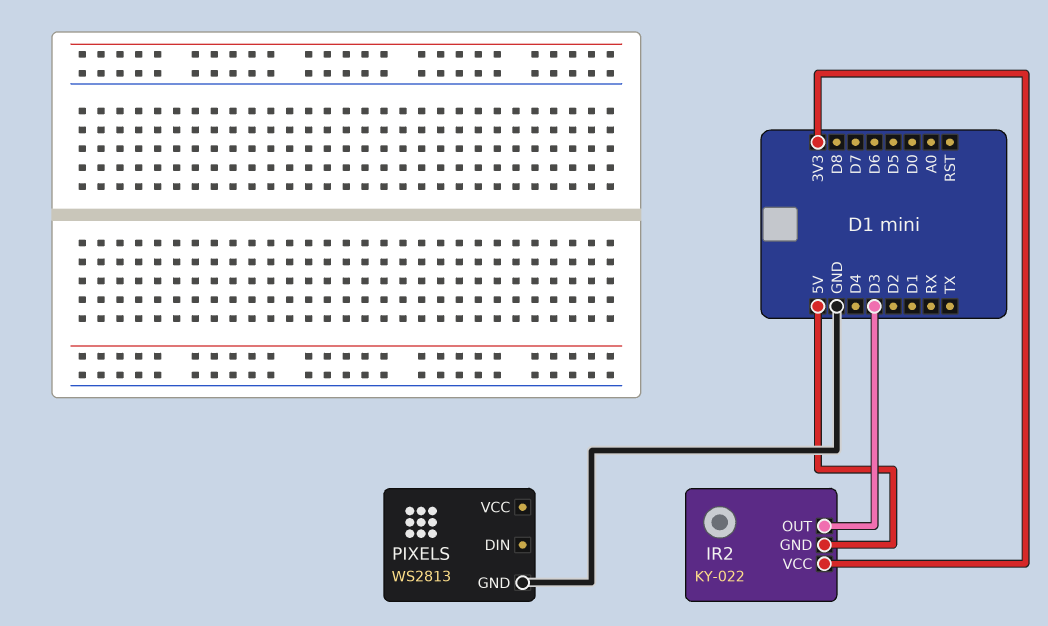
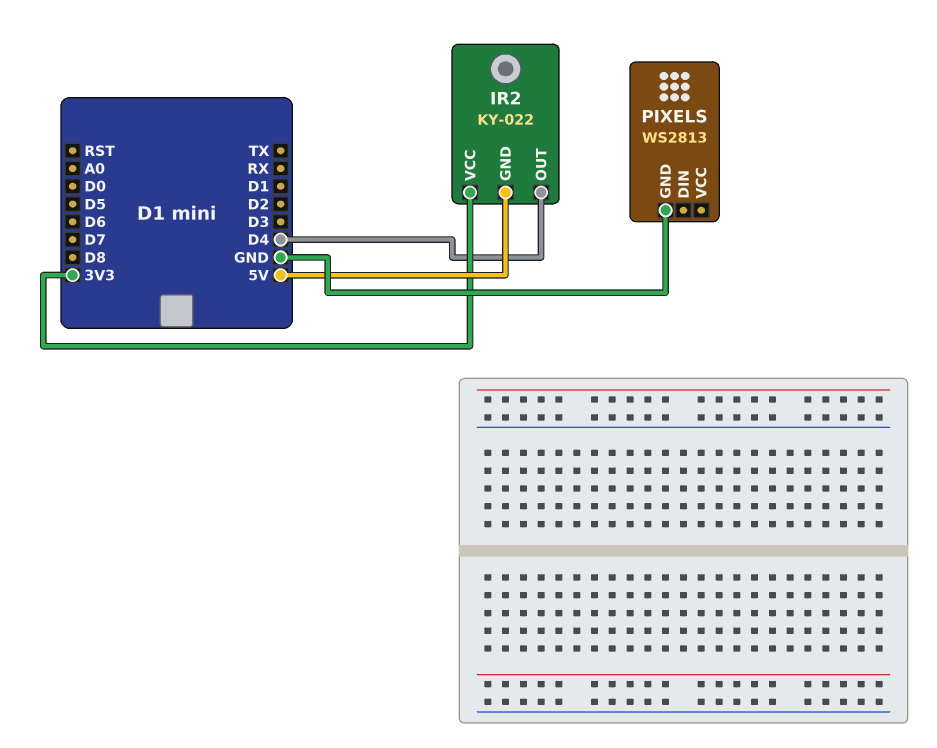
IR2 pin OUT: D3 -> D4

